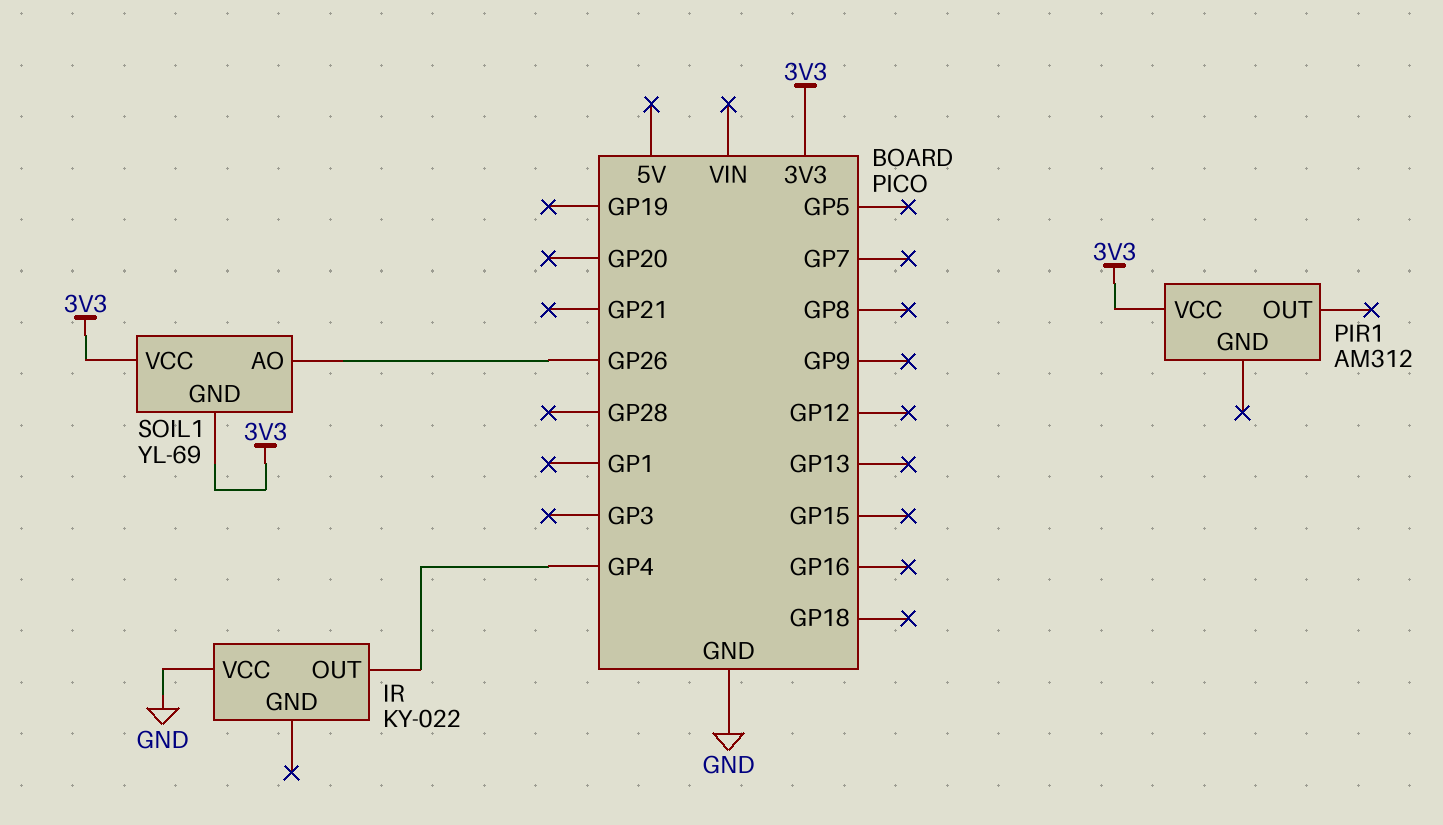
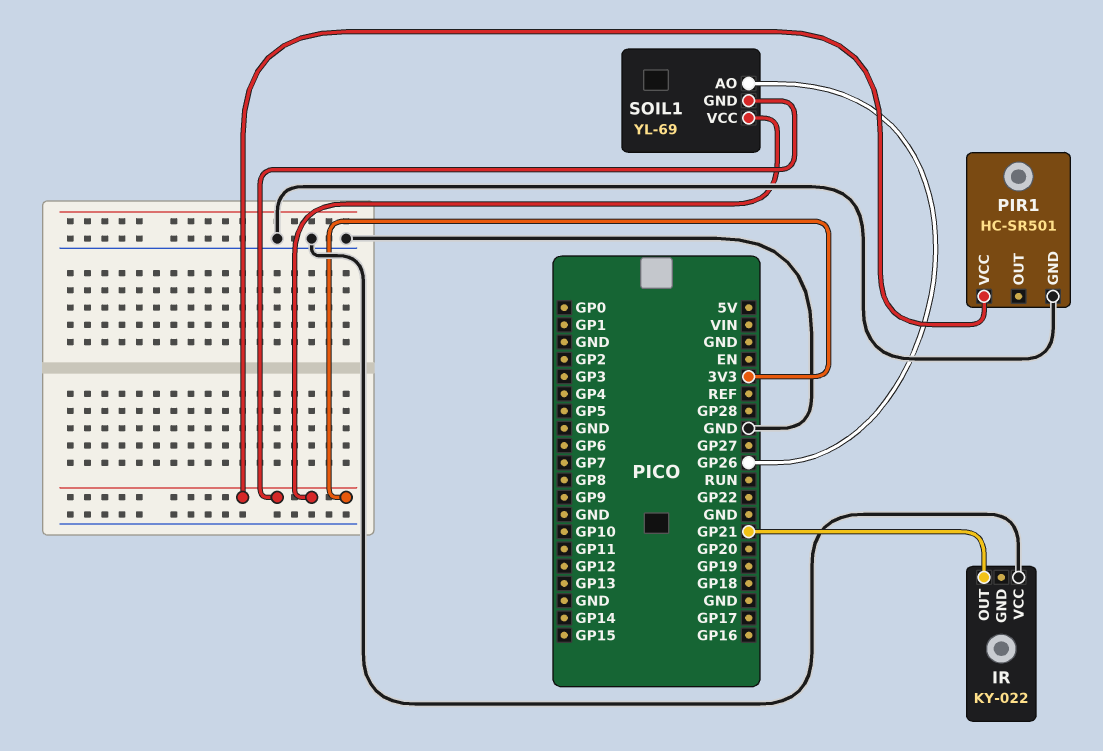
IR pin OUT: GP4 -> GP21
PIR1: AM312 -> HC-SR501
PIR1 pin GND: none -> GND

